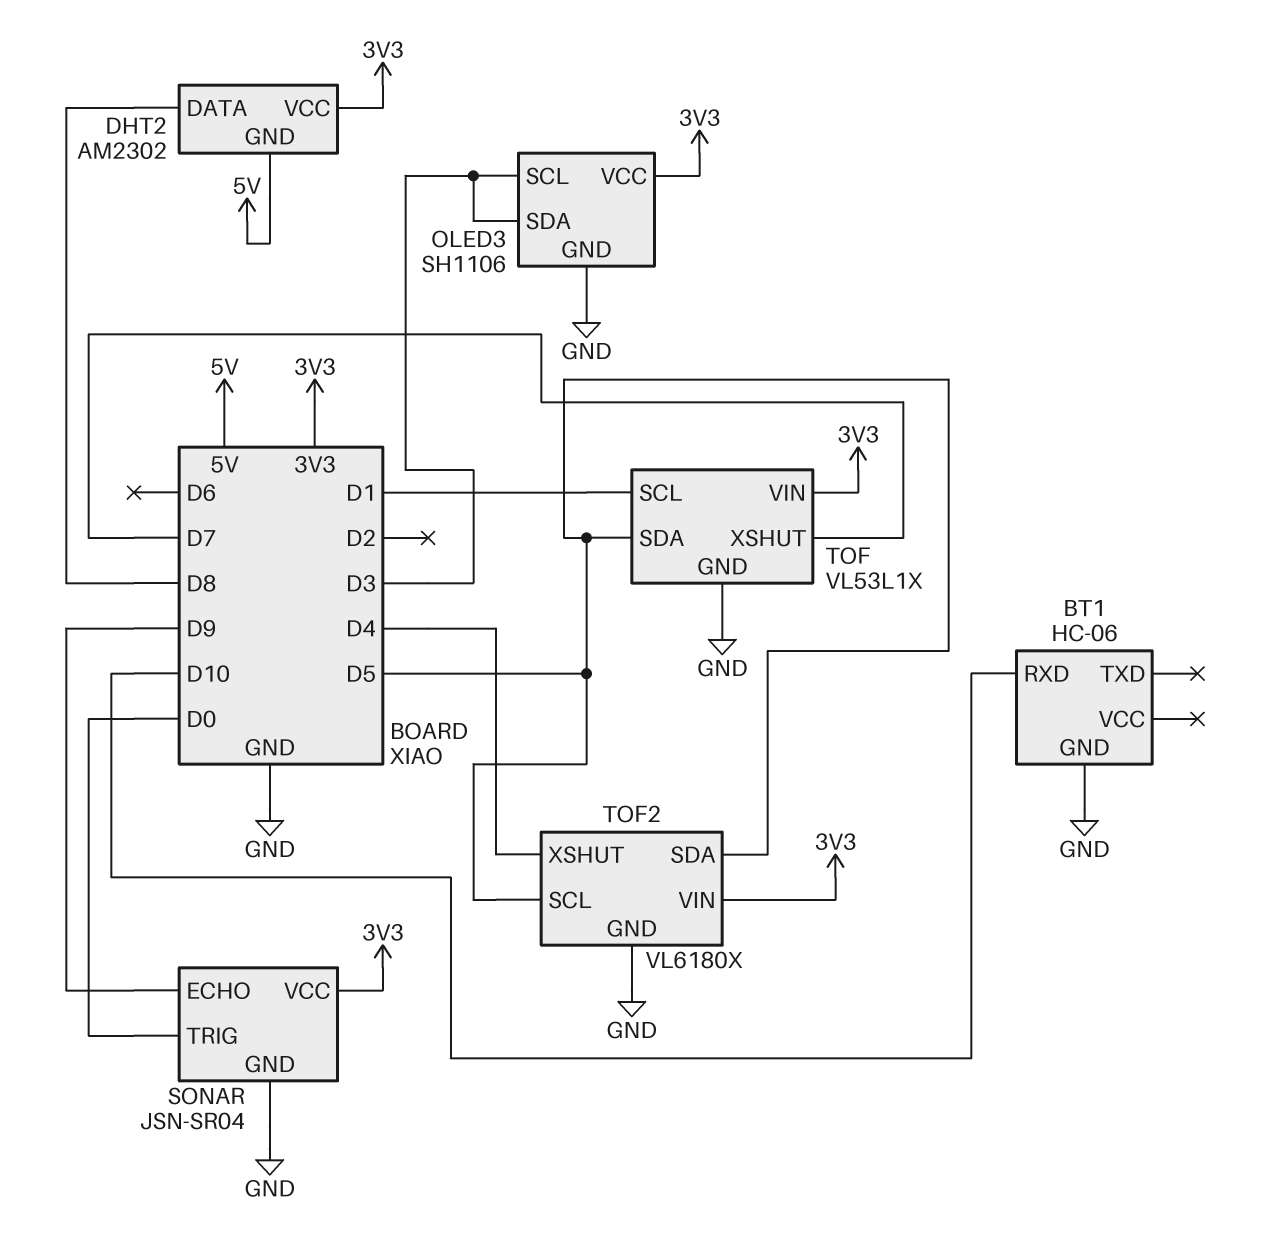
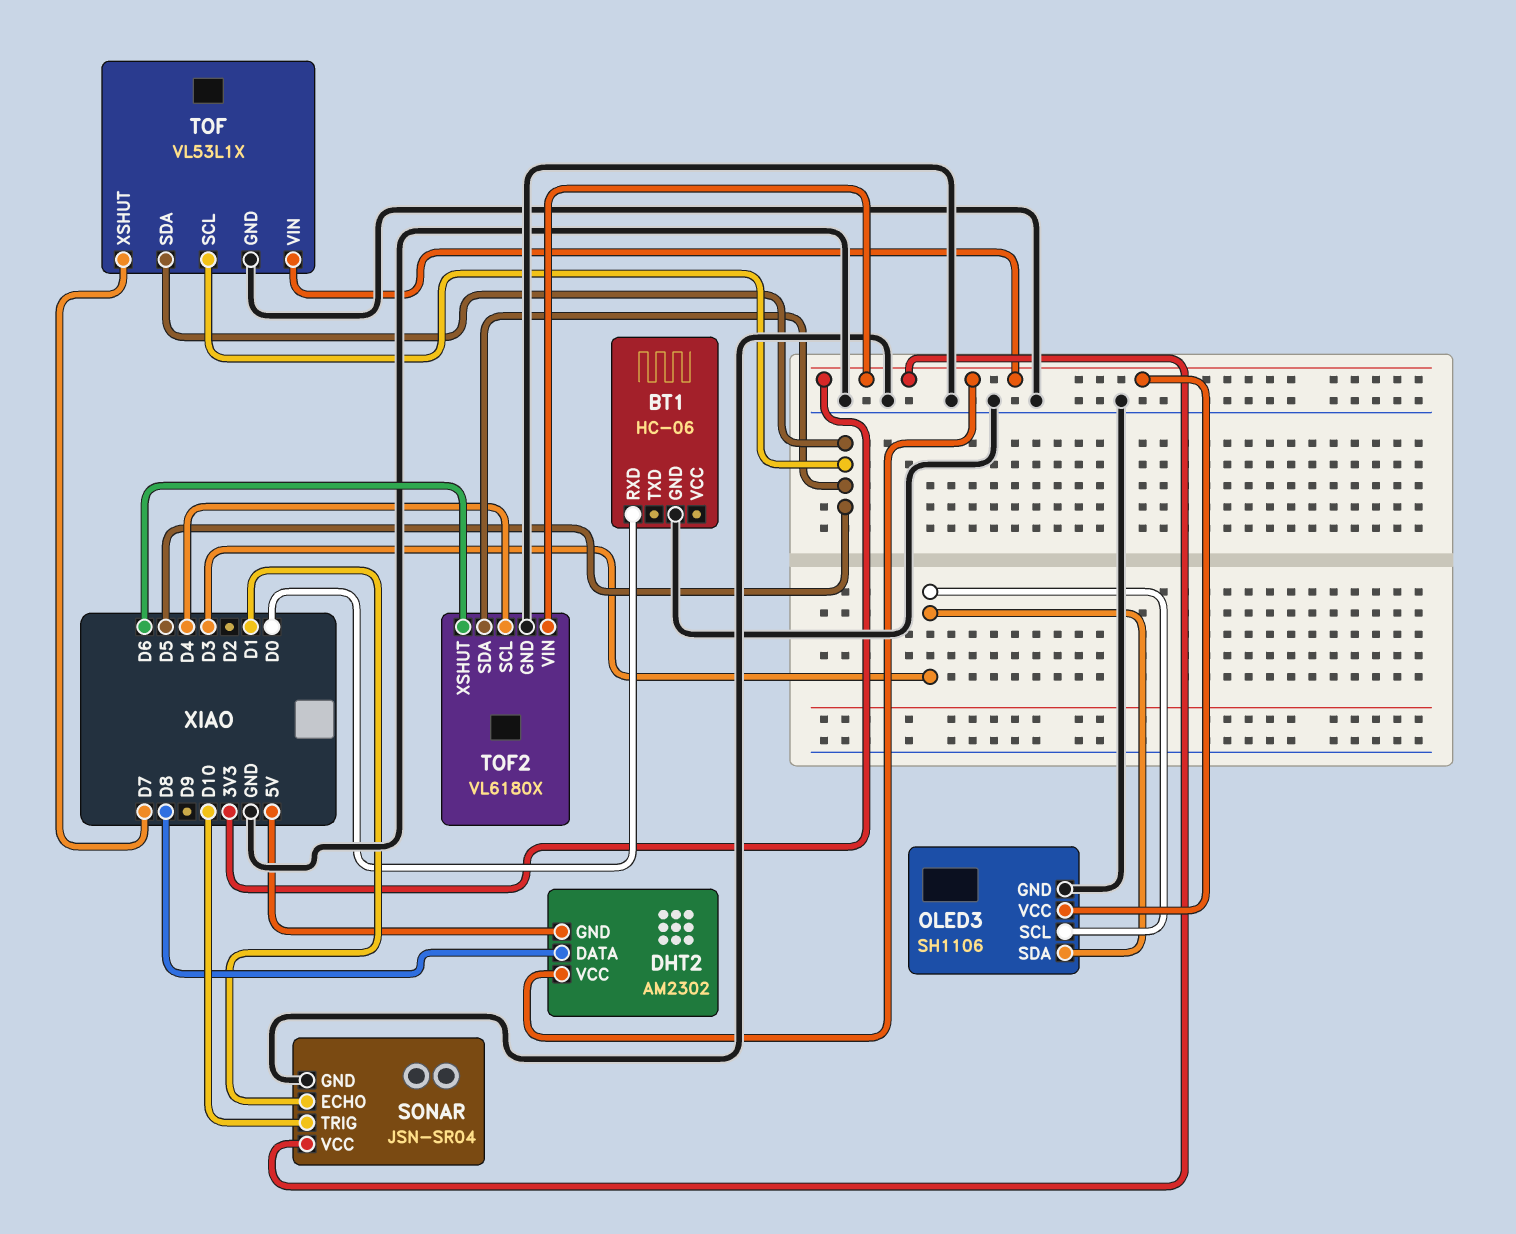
BT1 pin RXD: D10 -> D0
SONAR pin ECHO: D9 -> D1
SONAR pin TRIG: D0 -> D10
TOF pin SCL: D1 -> D5
TOF2 pin SCL: D5 -> D4
TOF2 pin XSHUT: D4 -> D6

